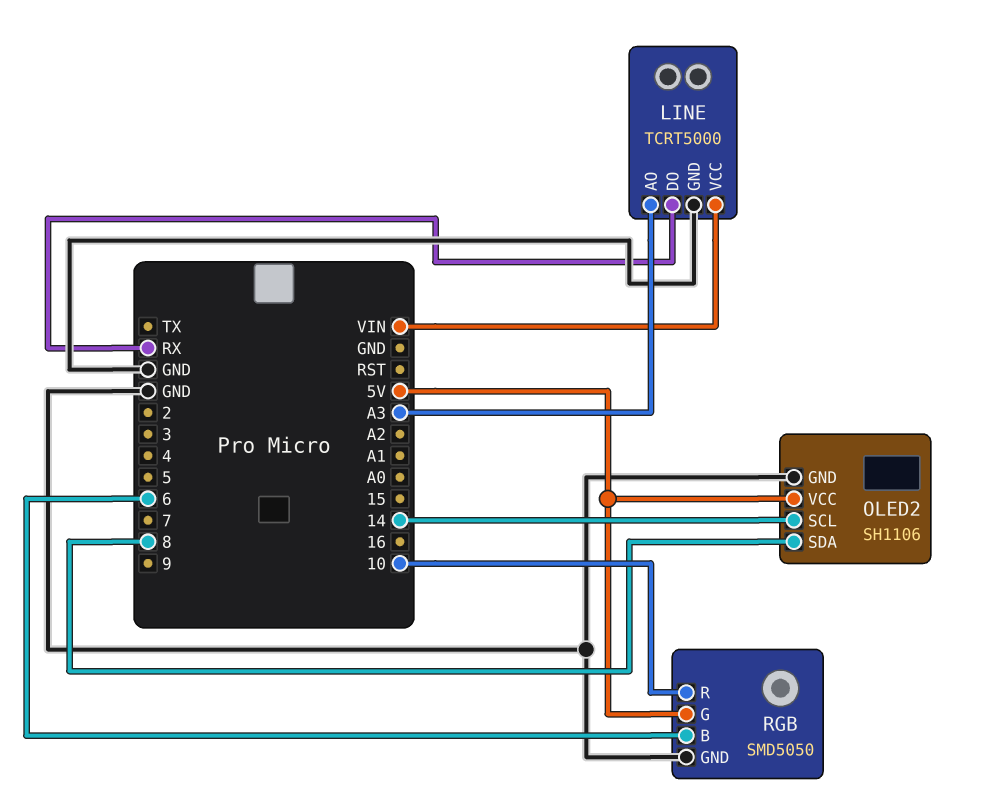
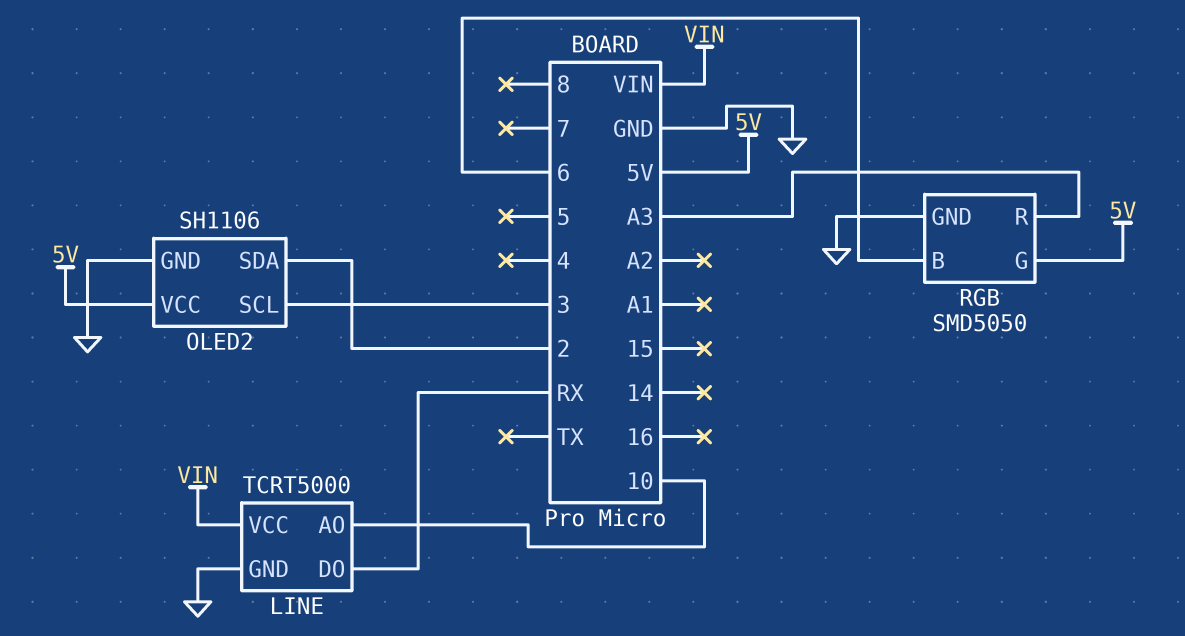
LINE pin AO: A3 -> 10
OLED2 pin SCL: 14 -> 3
OLED2 pin SDA: 8 -> 2
RGB pin R: 10 -> A3

